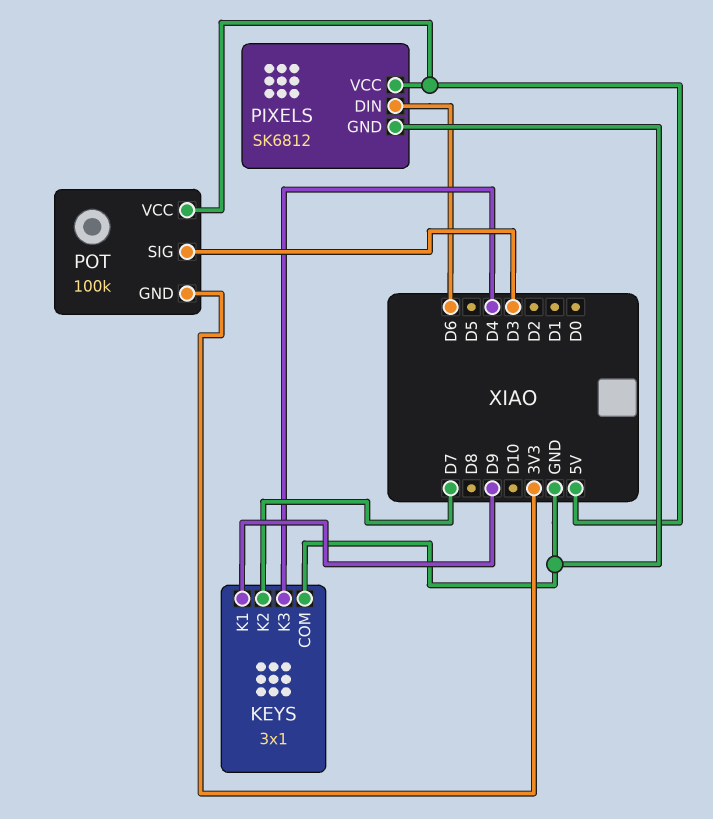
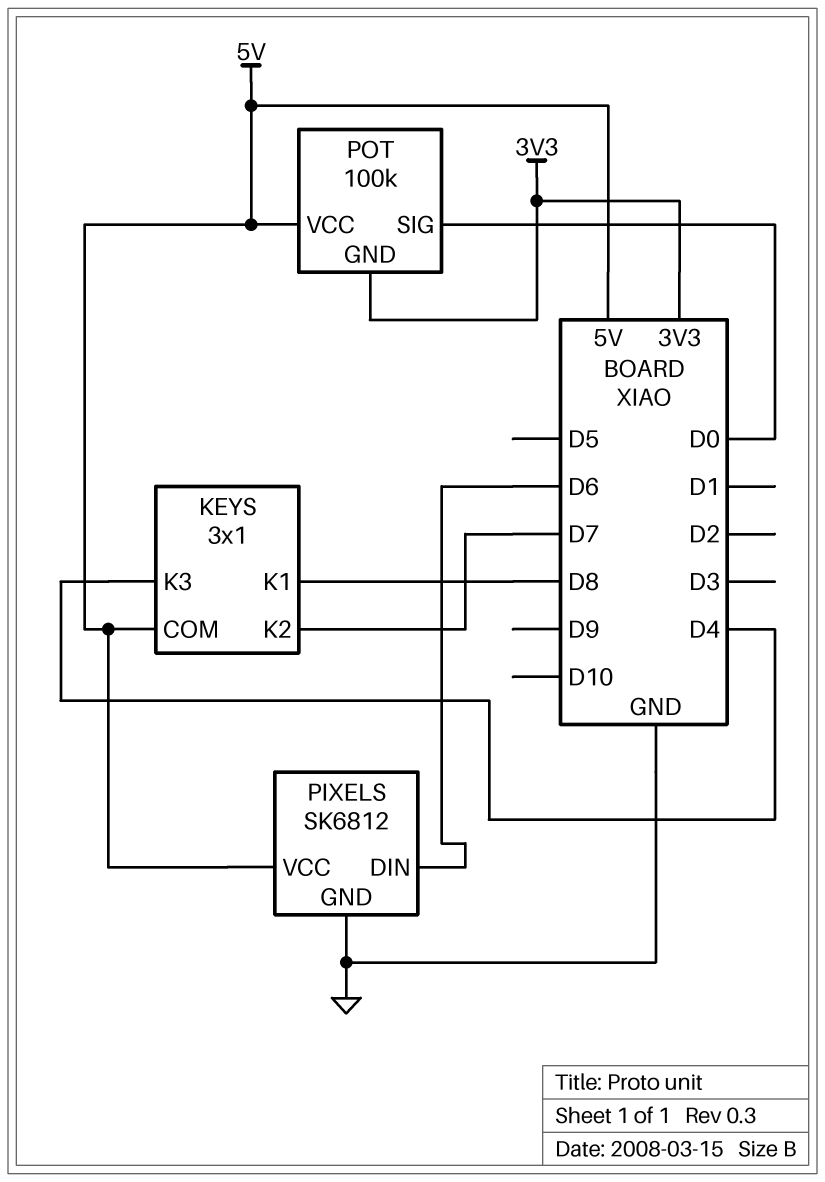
KEYS pin COM: GND -> 5V
KEYS pin K1: D9 -> D8
POT pin SIG: D3 -> D0

